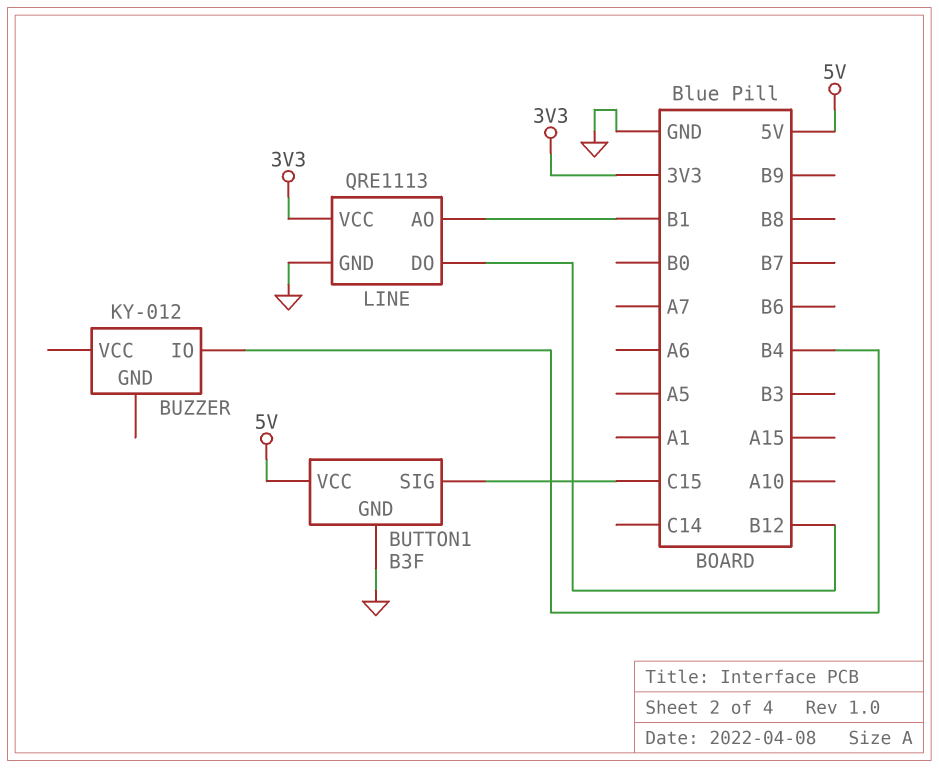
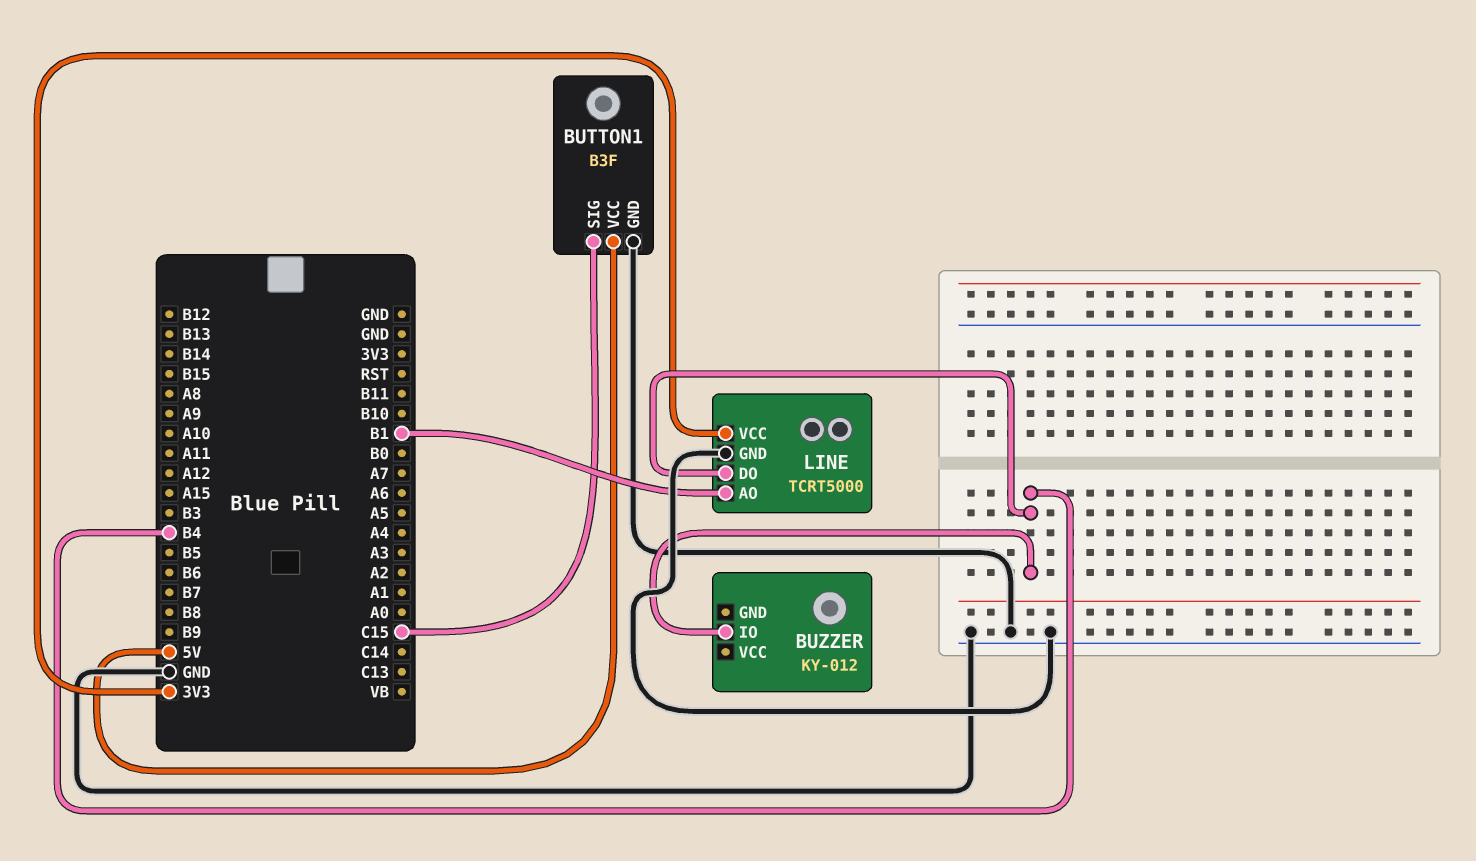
LINE: QRE1113 -> TCRT5000
LINE pin DO: B12 -> B4

